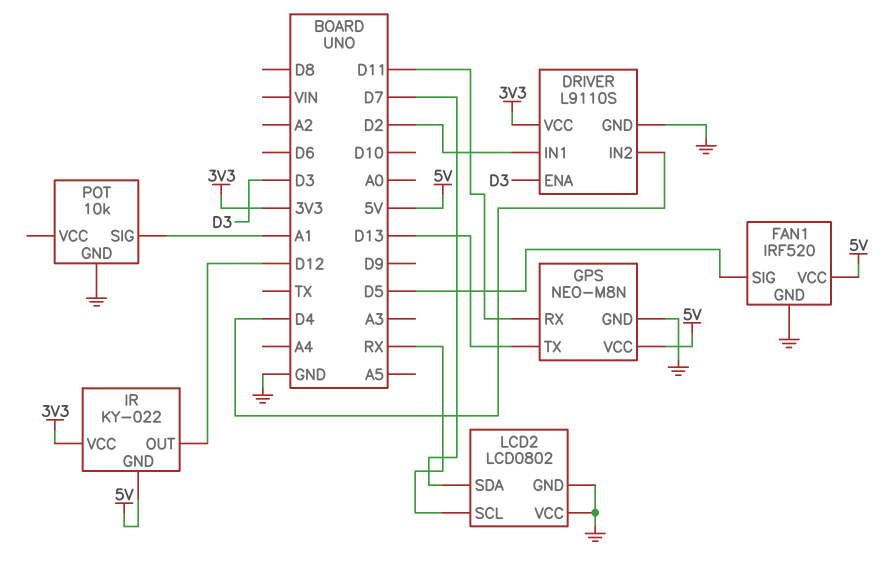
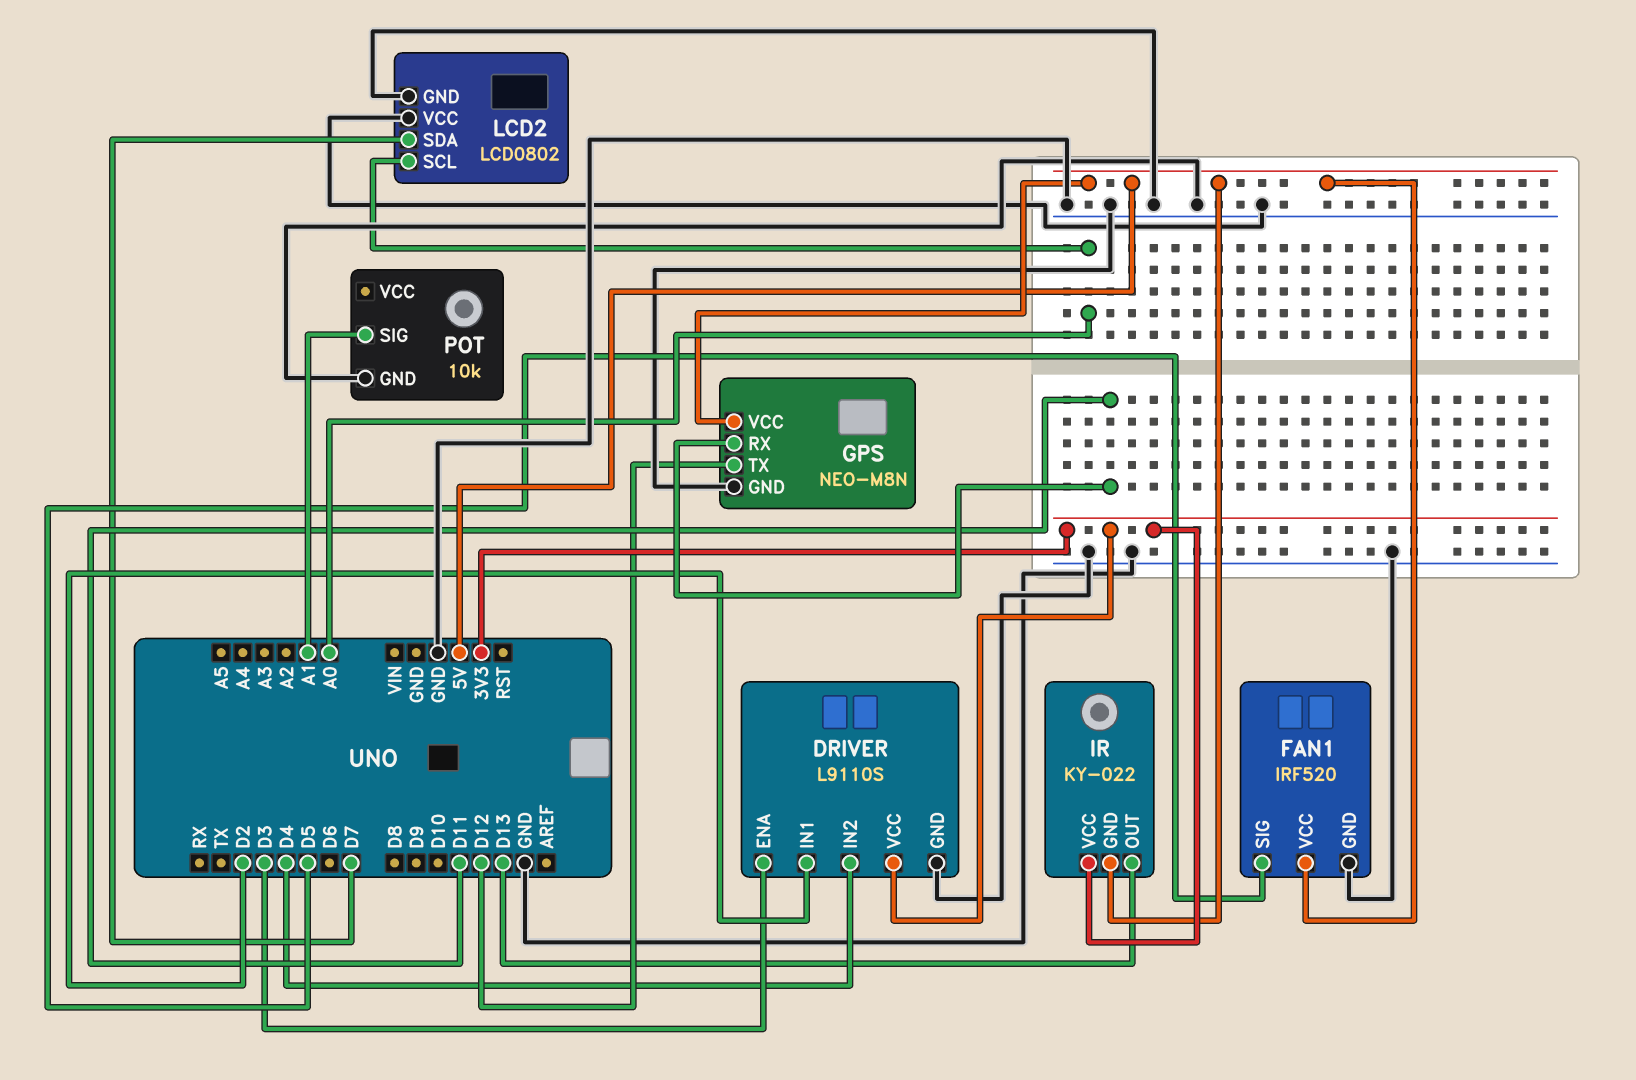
GPS pin TX: D13 -> D12
IR pin OUT: D12 -> D13
LCD2 pin SCL: RX -> A0

